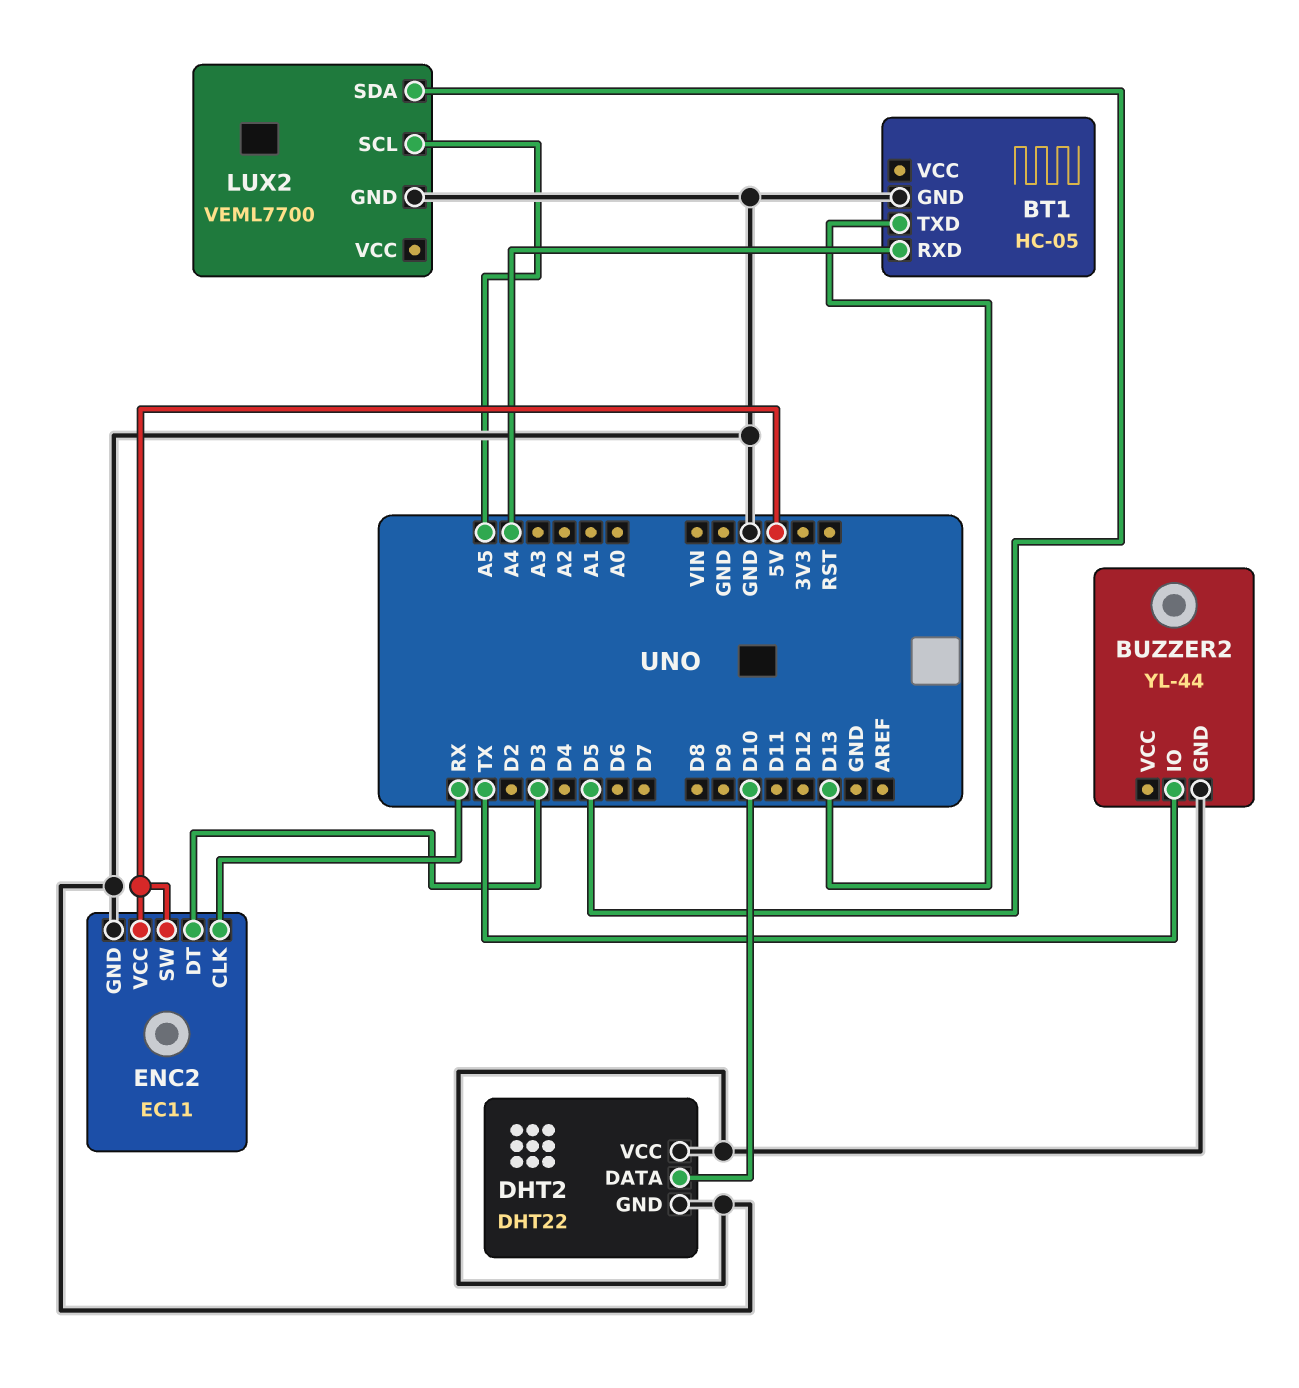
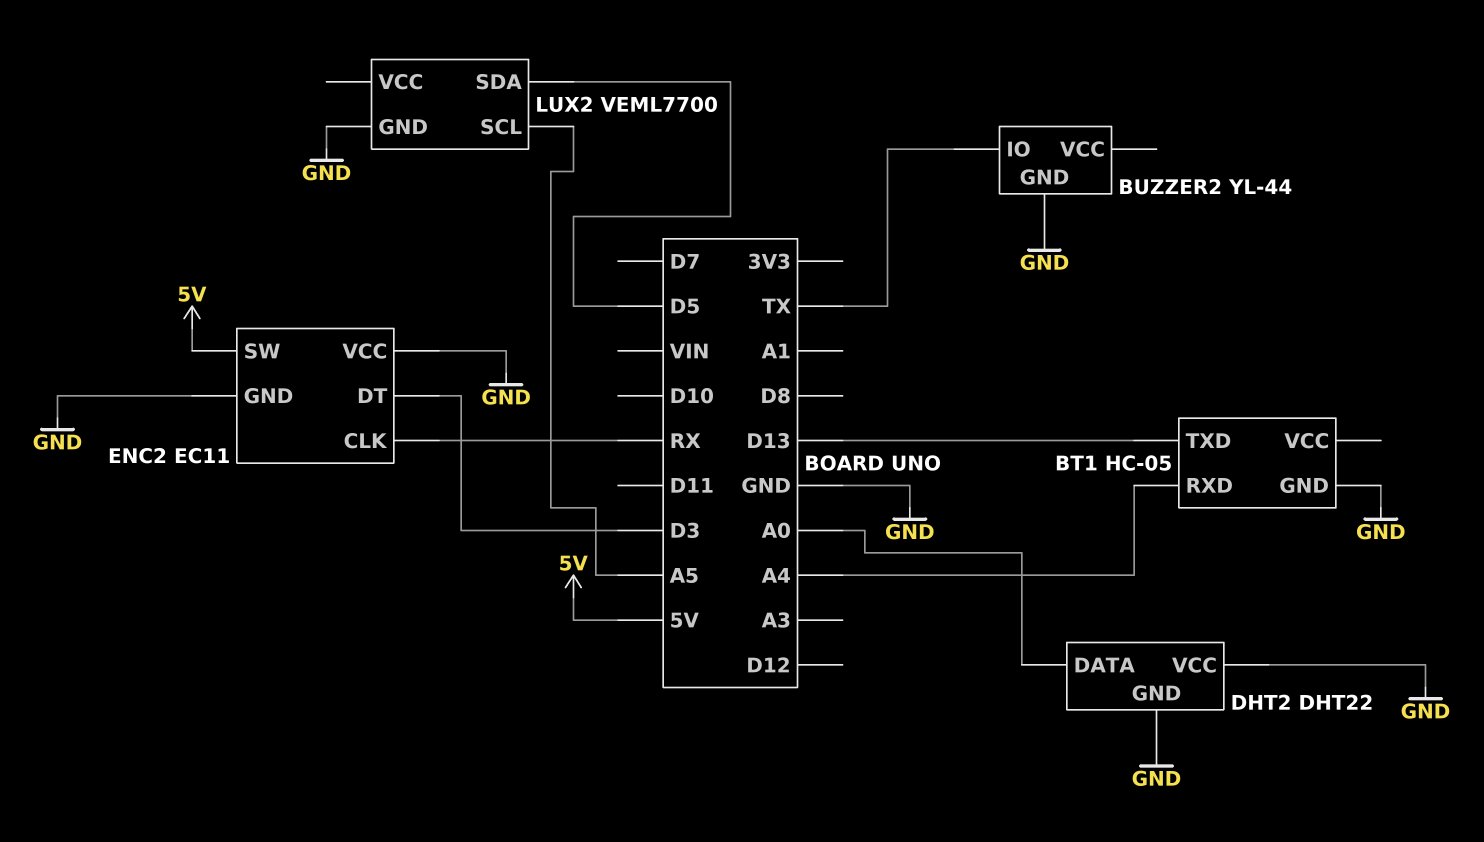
DHT2 pin DATA: D10 -> A0
ENC2 pin VCC: 5V -> GND

